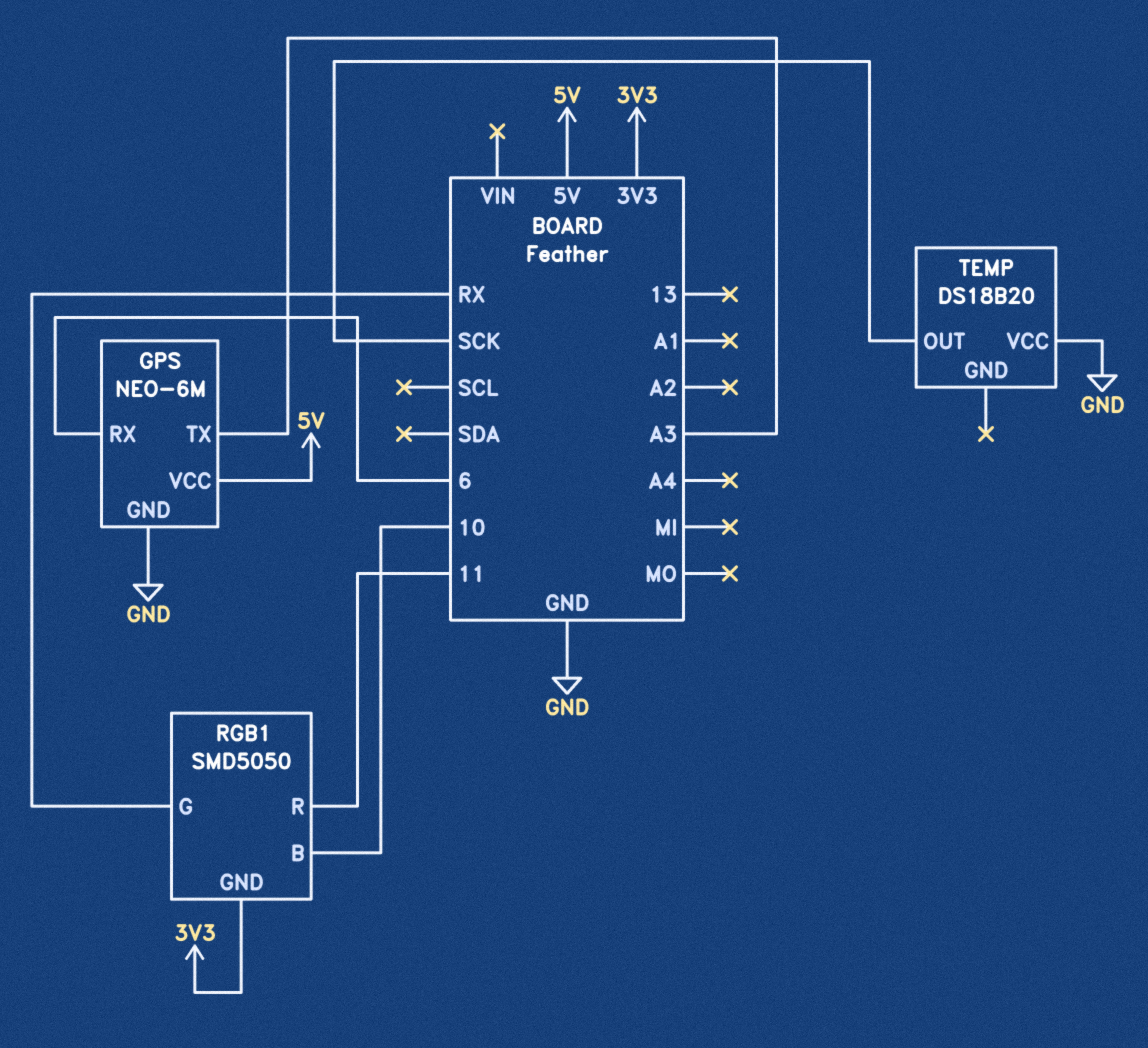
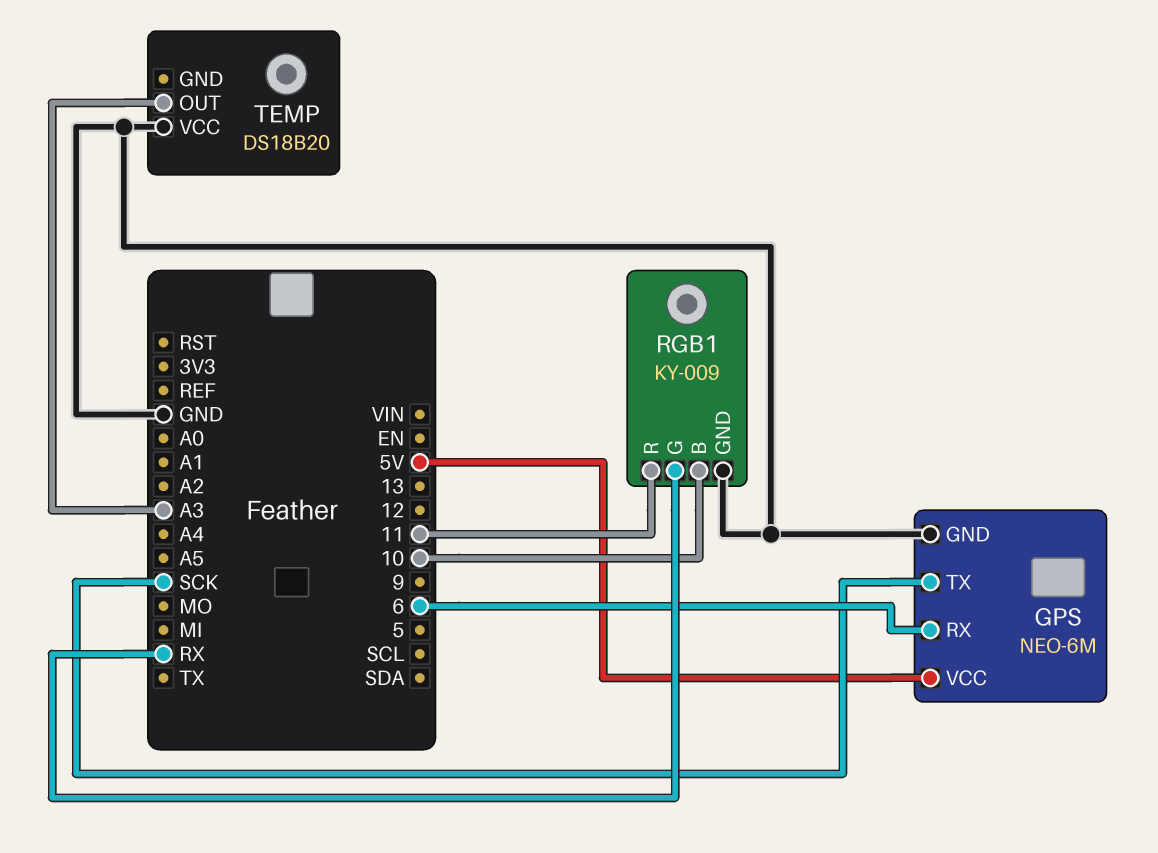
GPS pin TX: A3 -> SCK
RGB1: SMD5050 -> KY-009
RGB1 pin GND: 3V3 -> GND
TEMP pin OUT: SCK -> A3

